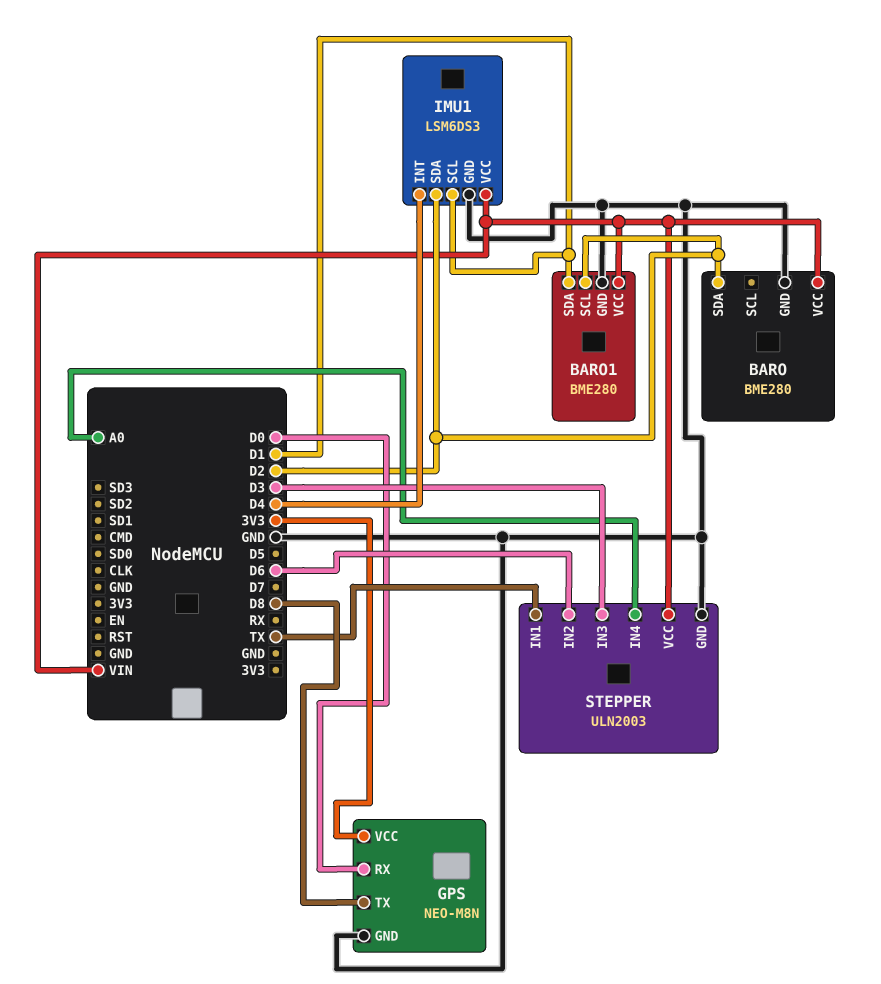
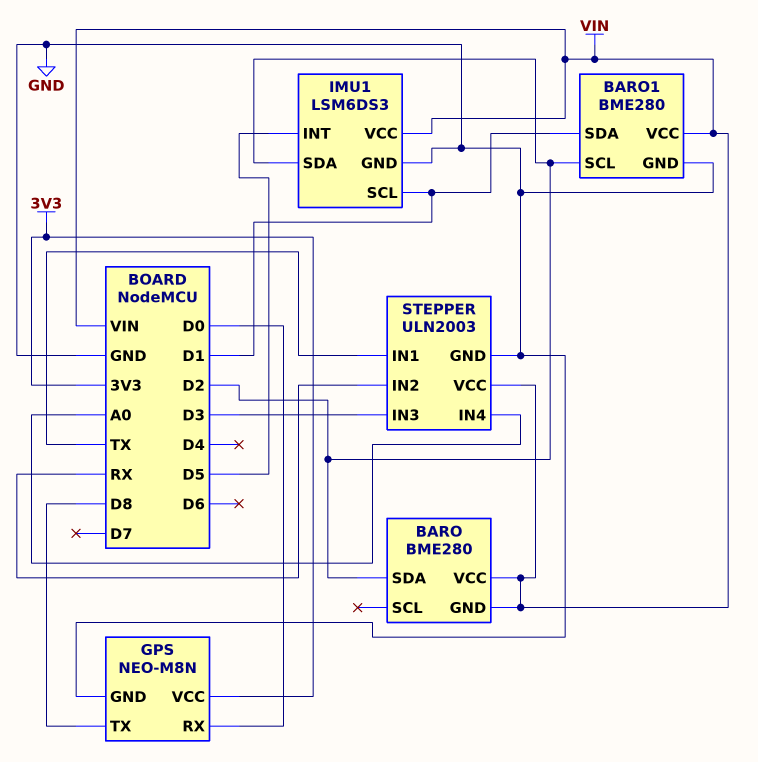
BARO pin GND: GND -> VIN
IMU1 pin INT: D4 -> D5
STEPPER pin IN2: D6 -> RX

